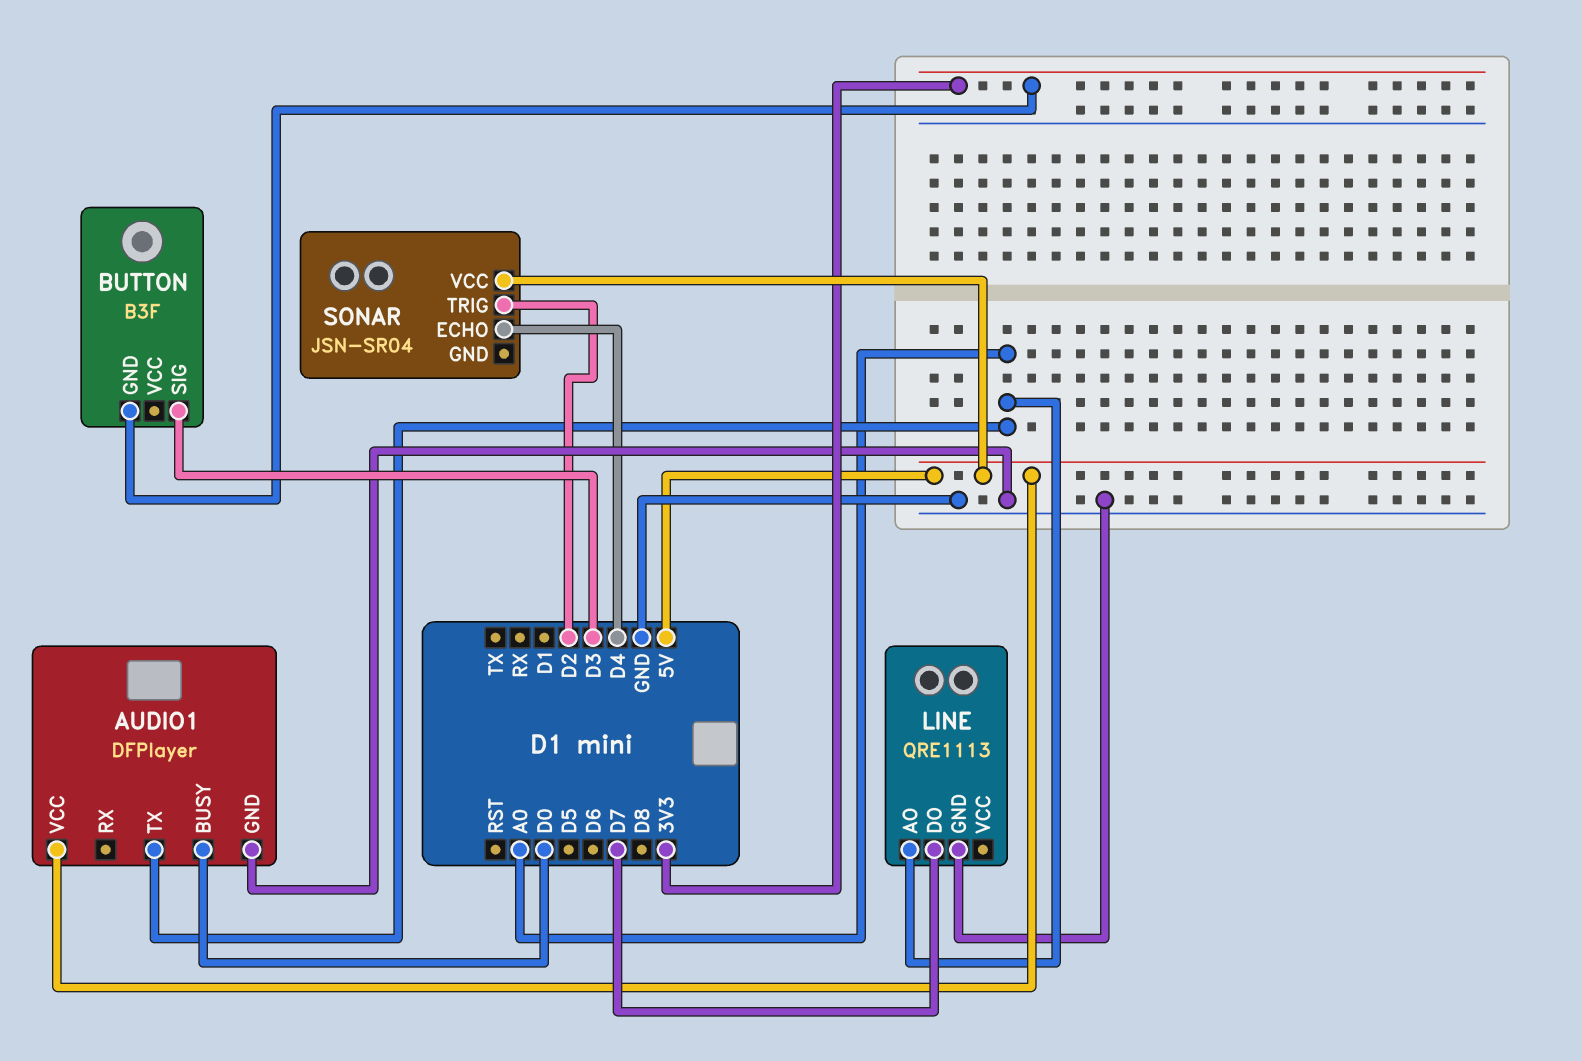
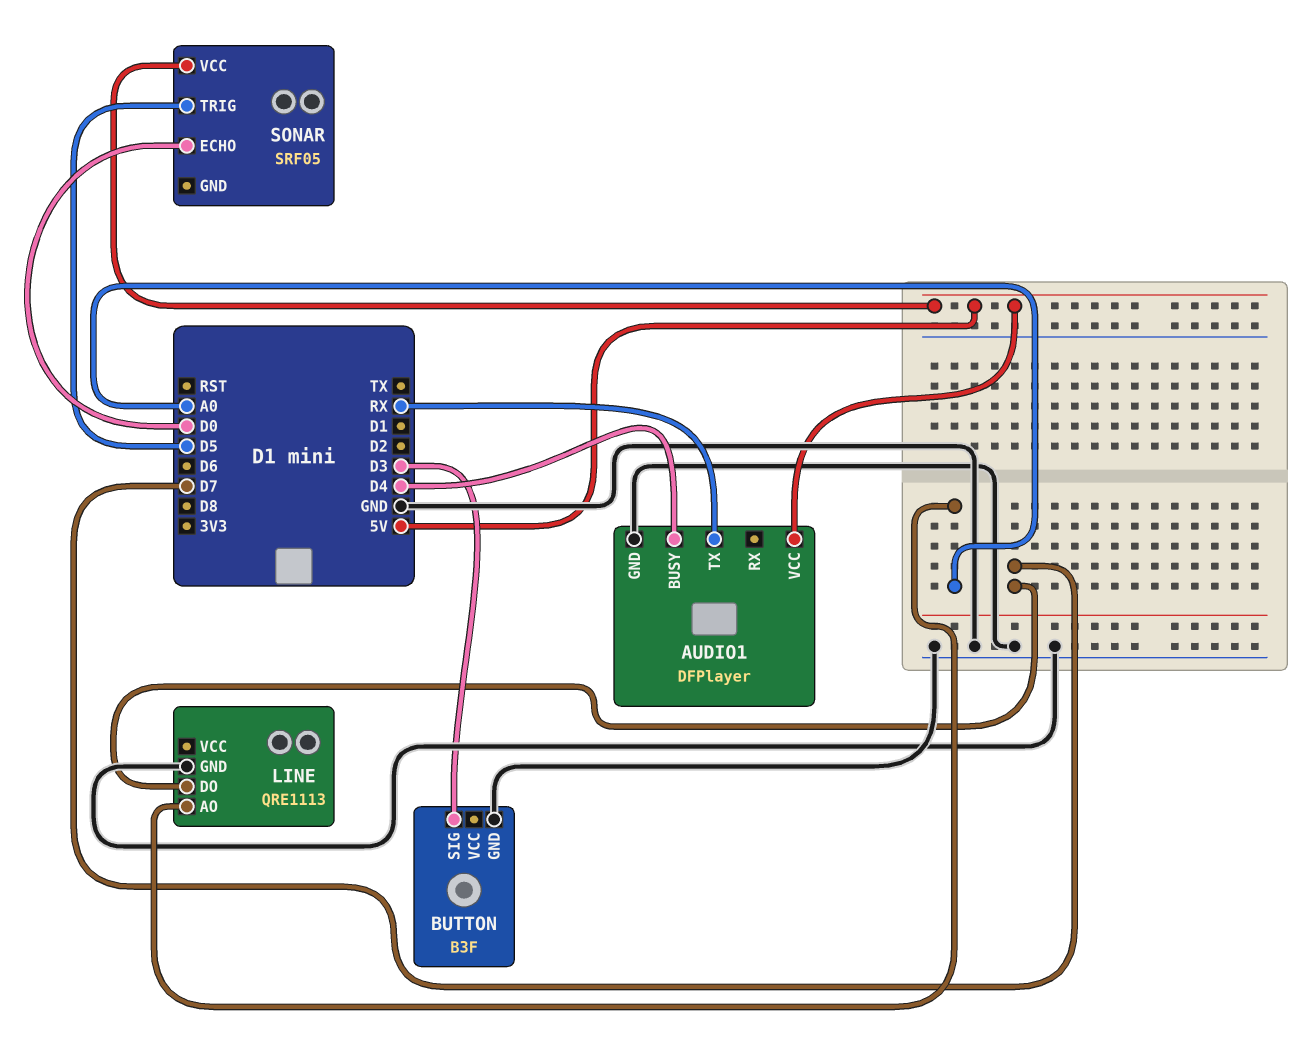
AUDIO1 pin BUSY: D0 -> D4
AUDIO1 pin TX: A0 -> RX
BUTTON pin GND: 3V3 -> GND
SONAR: JSN-SR04 -> SRF05
SONAR pin ECHO: D4 -> D0
SONAR pin TRIG: D2 -> D5

